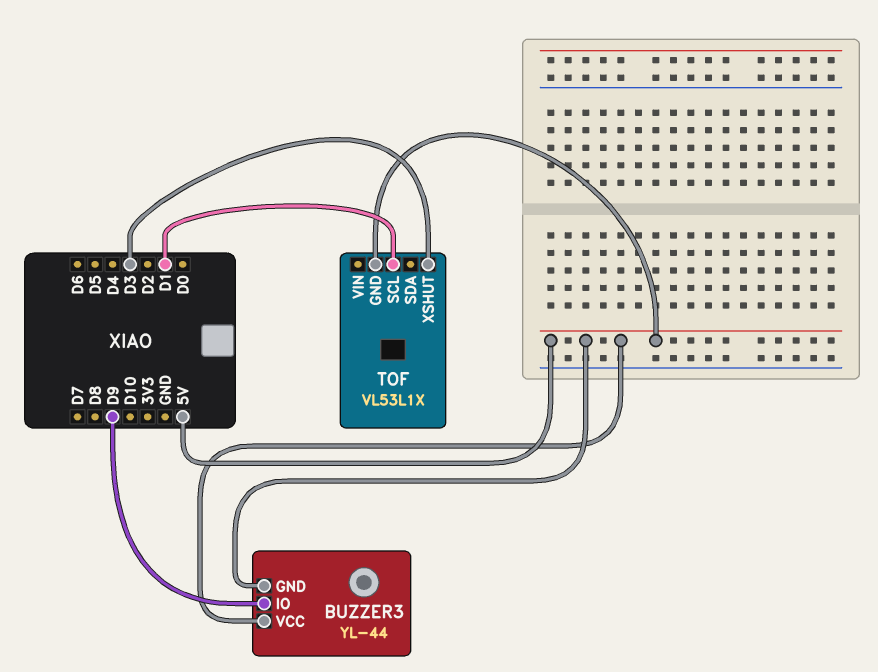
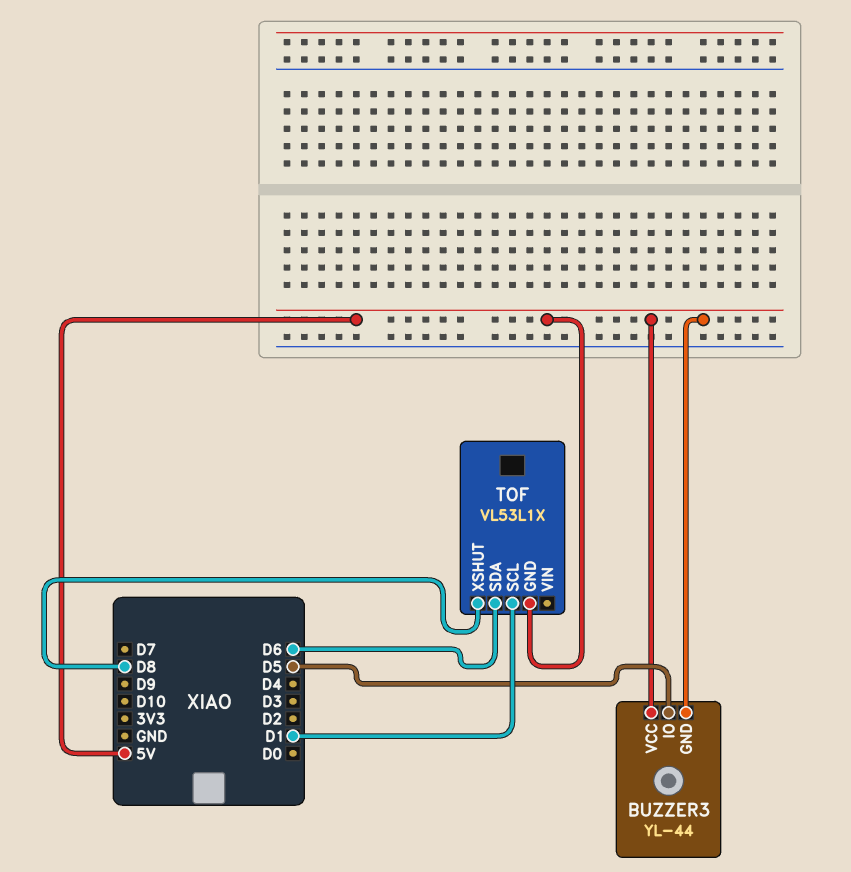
BUZZER3 pin IO: D9 -> D5
TOF pin SDA: none -> D6
TOF pin XSHUT: D3 -> D8

